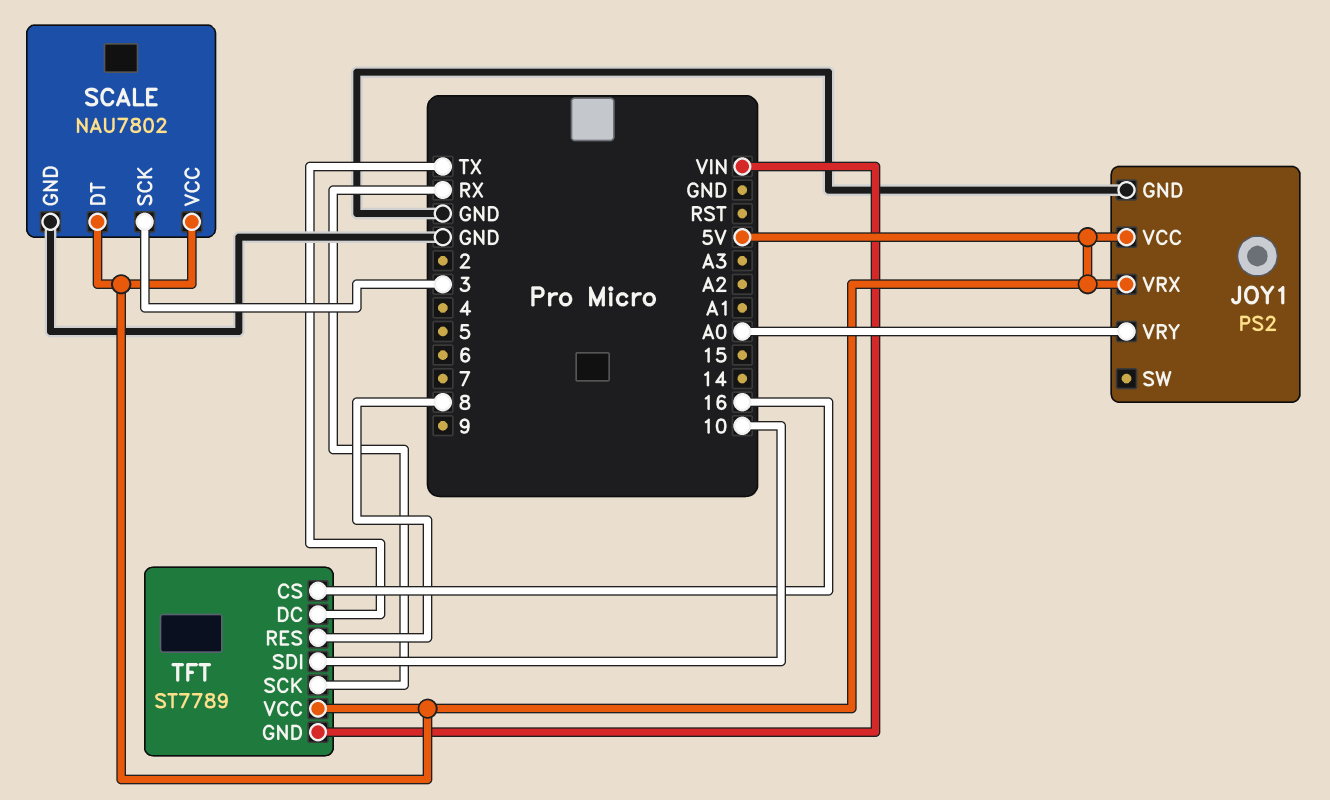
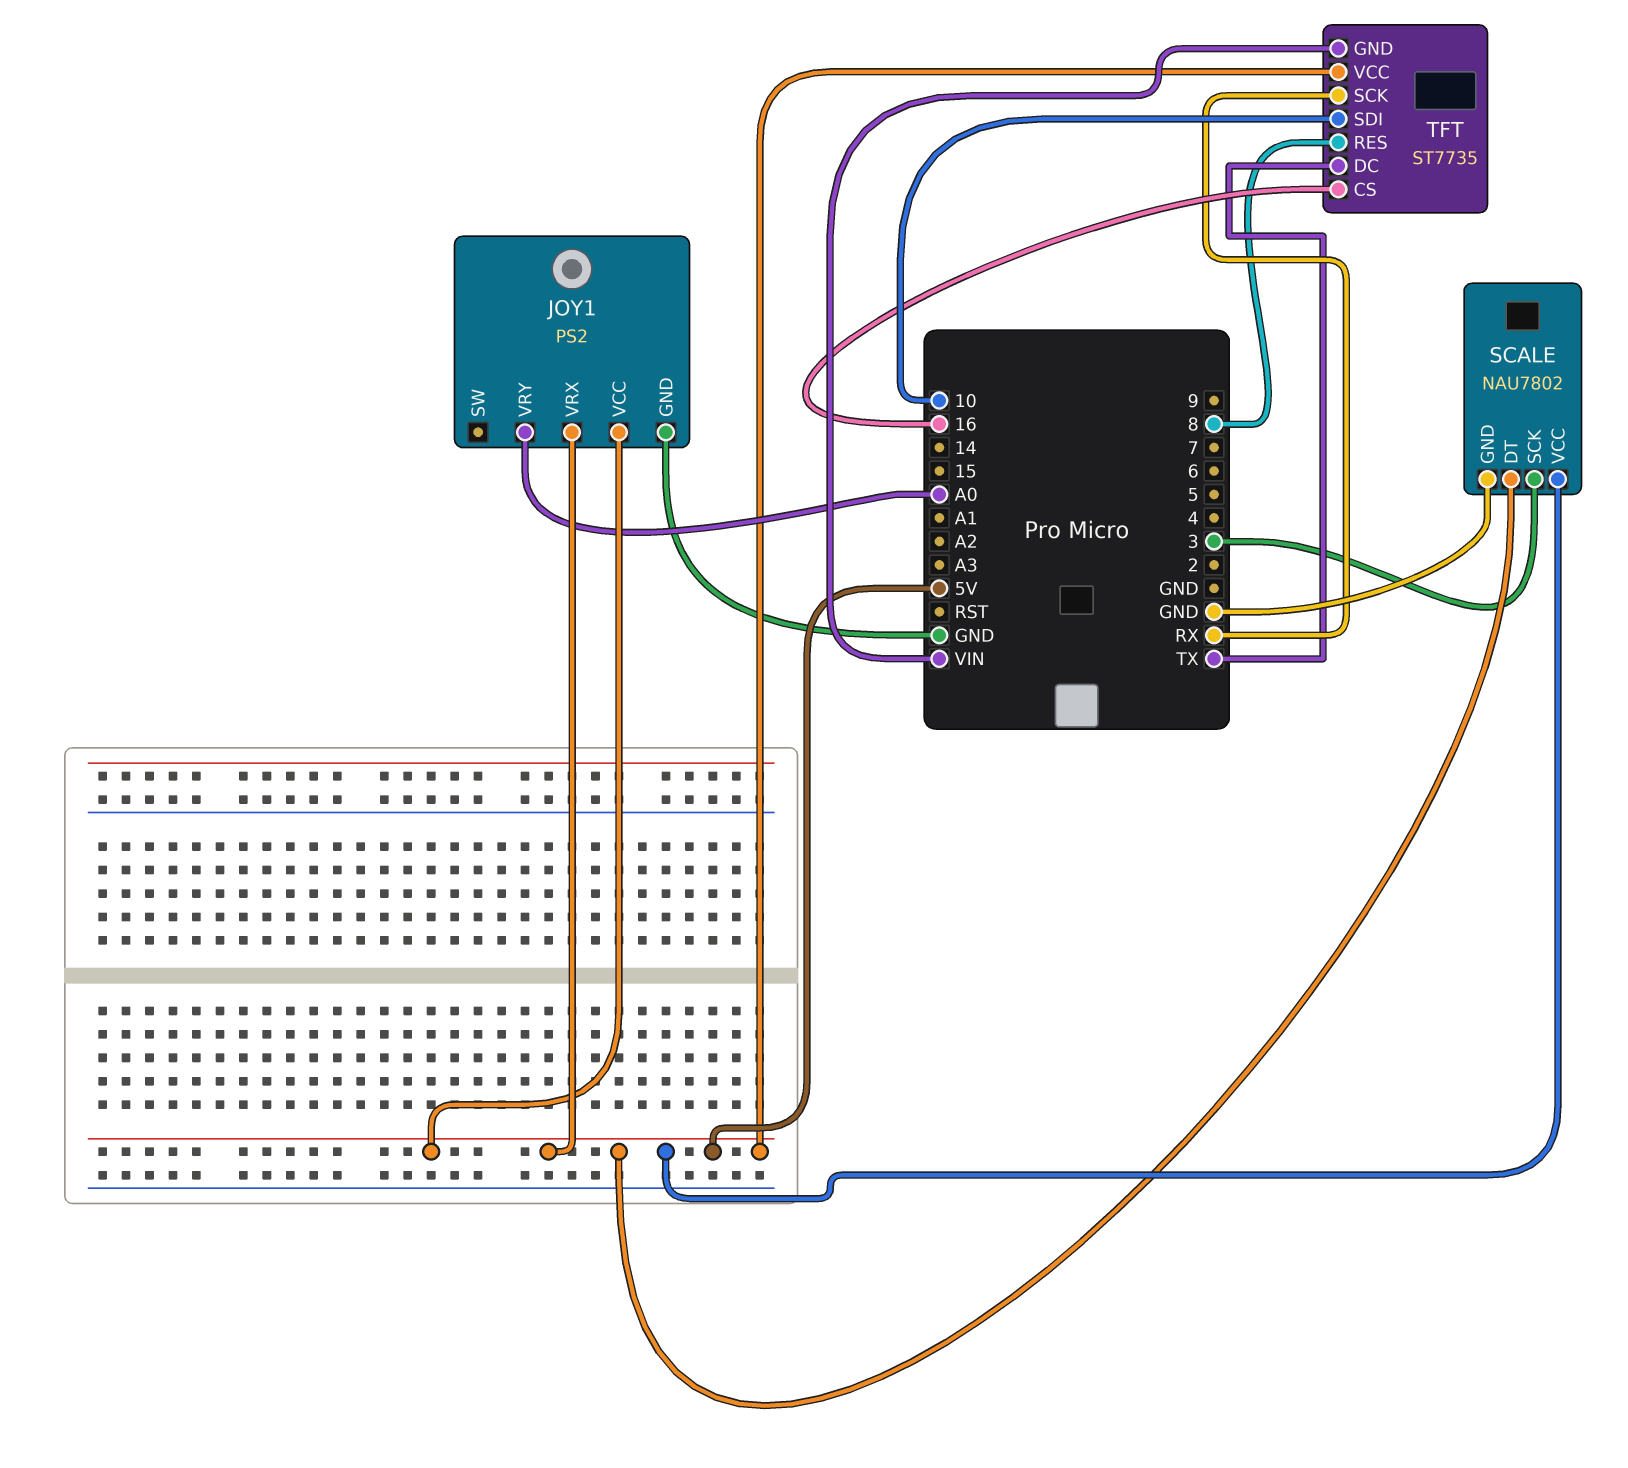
TFT: ST7789 -> ST7735

